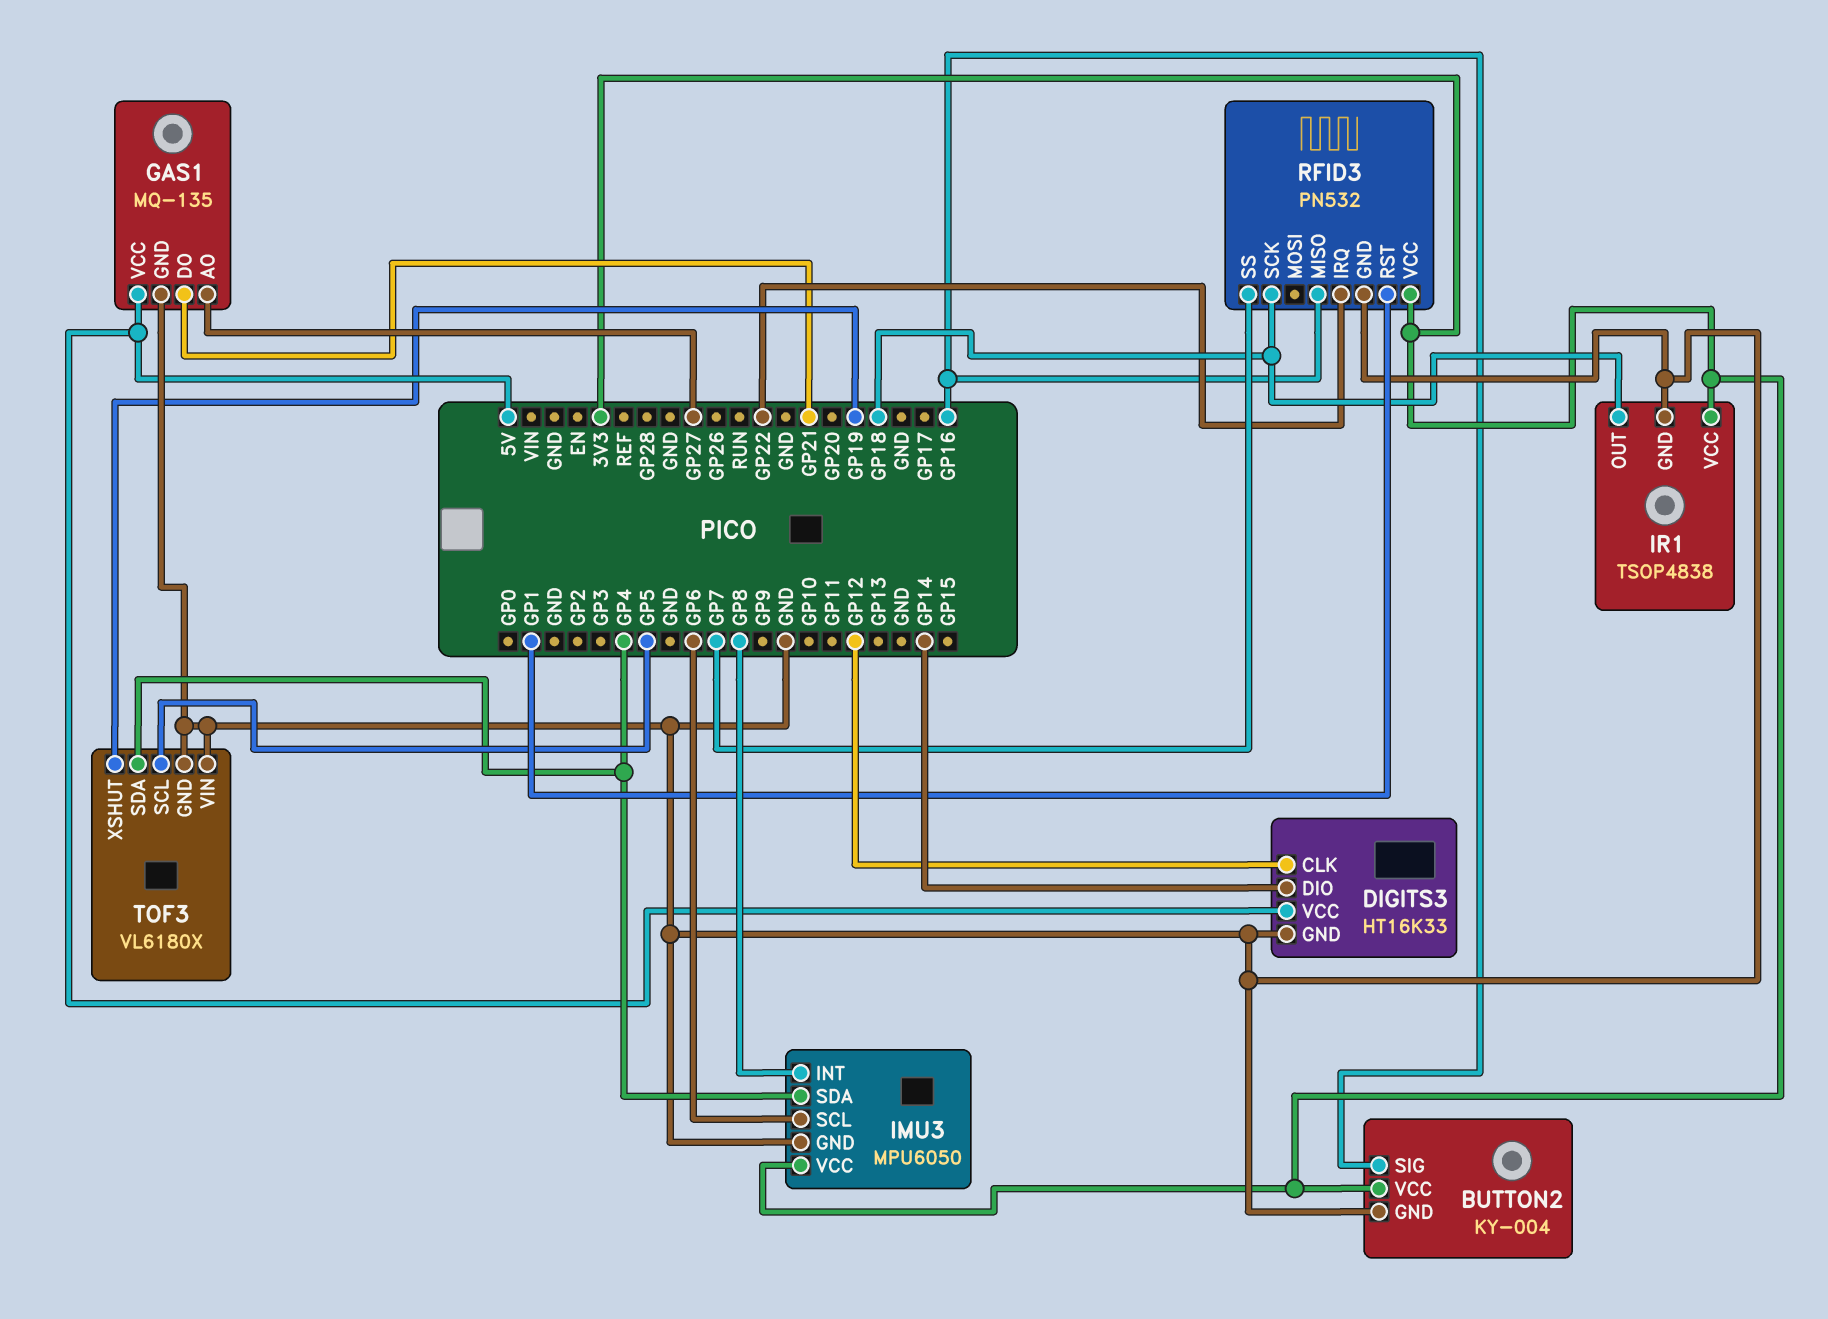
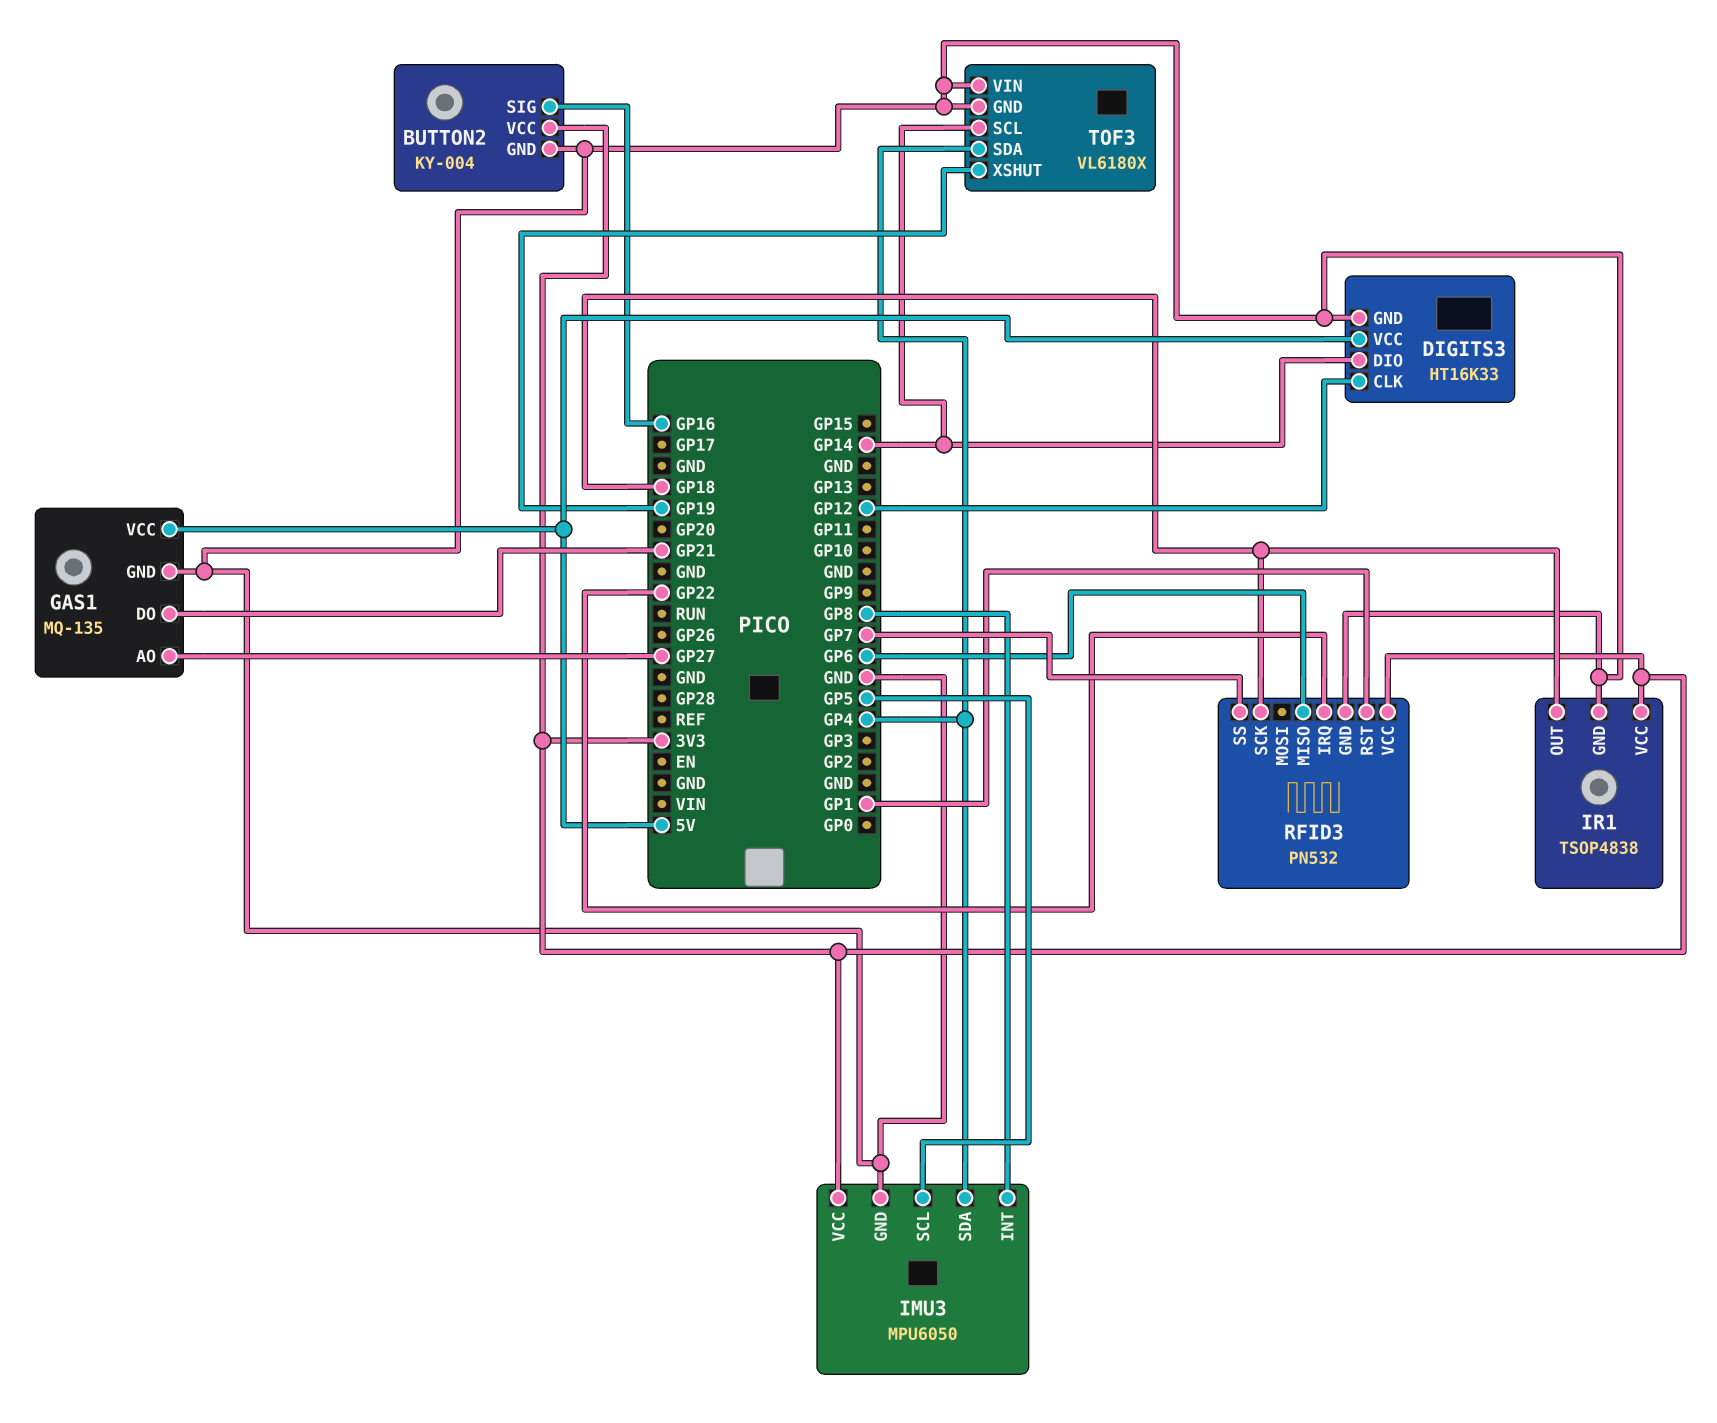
IMU3 pin SCL: GP6 -> GP5
RFID3 pin MISO: GP16 -> GP6
TOF3 pin SCL: GP5 -> GP14

